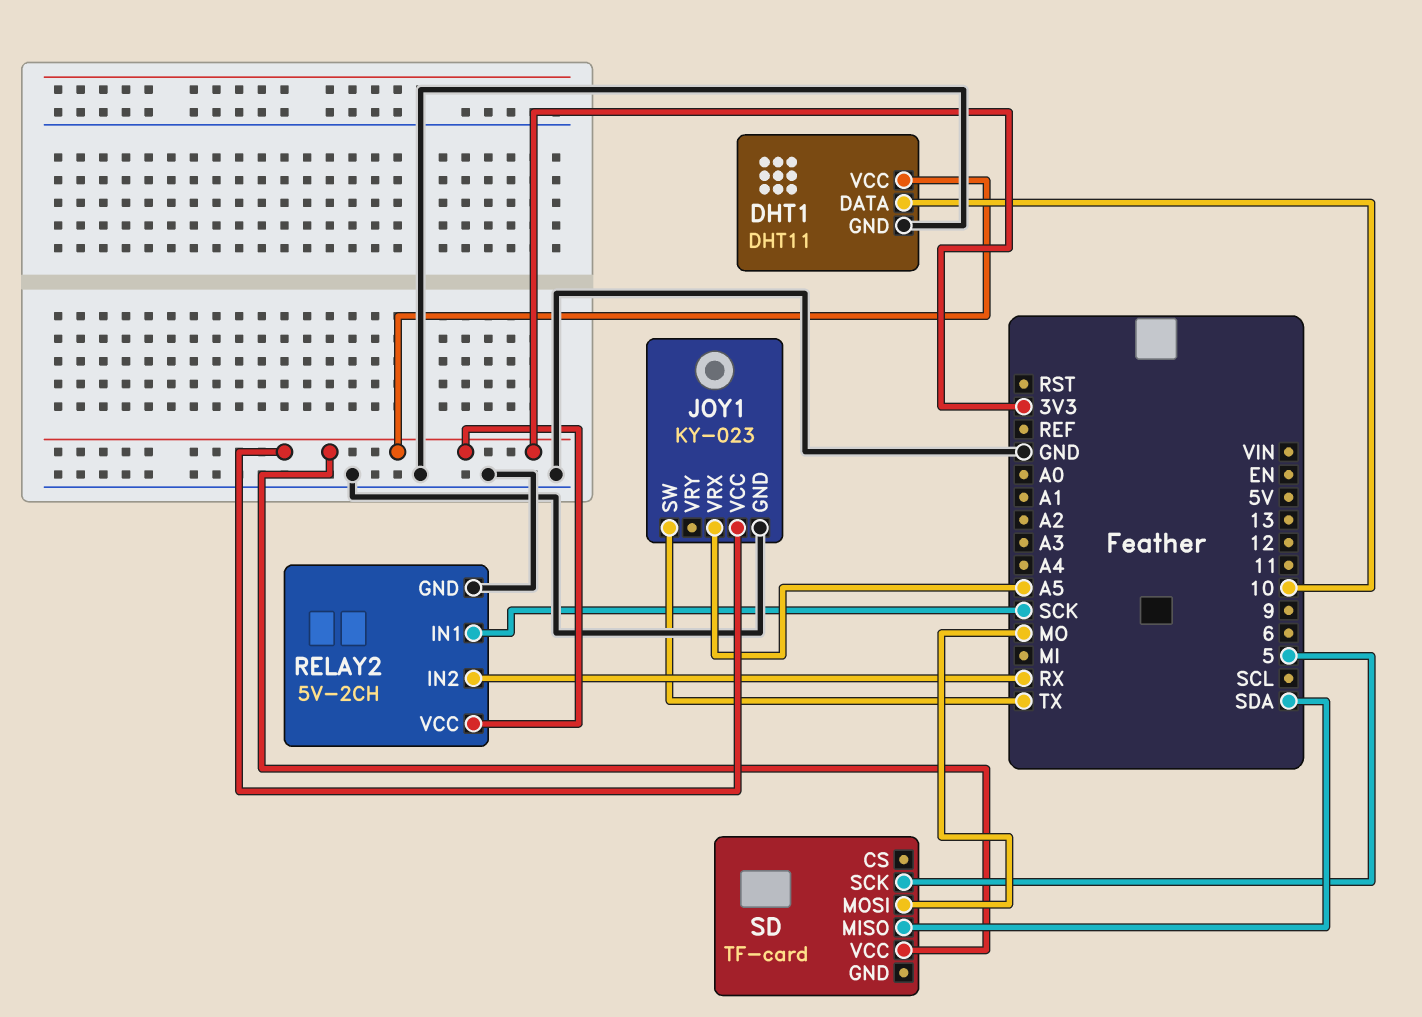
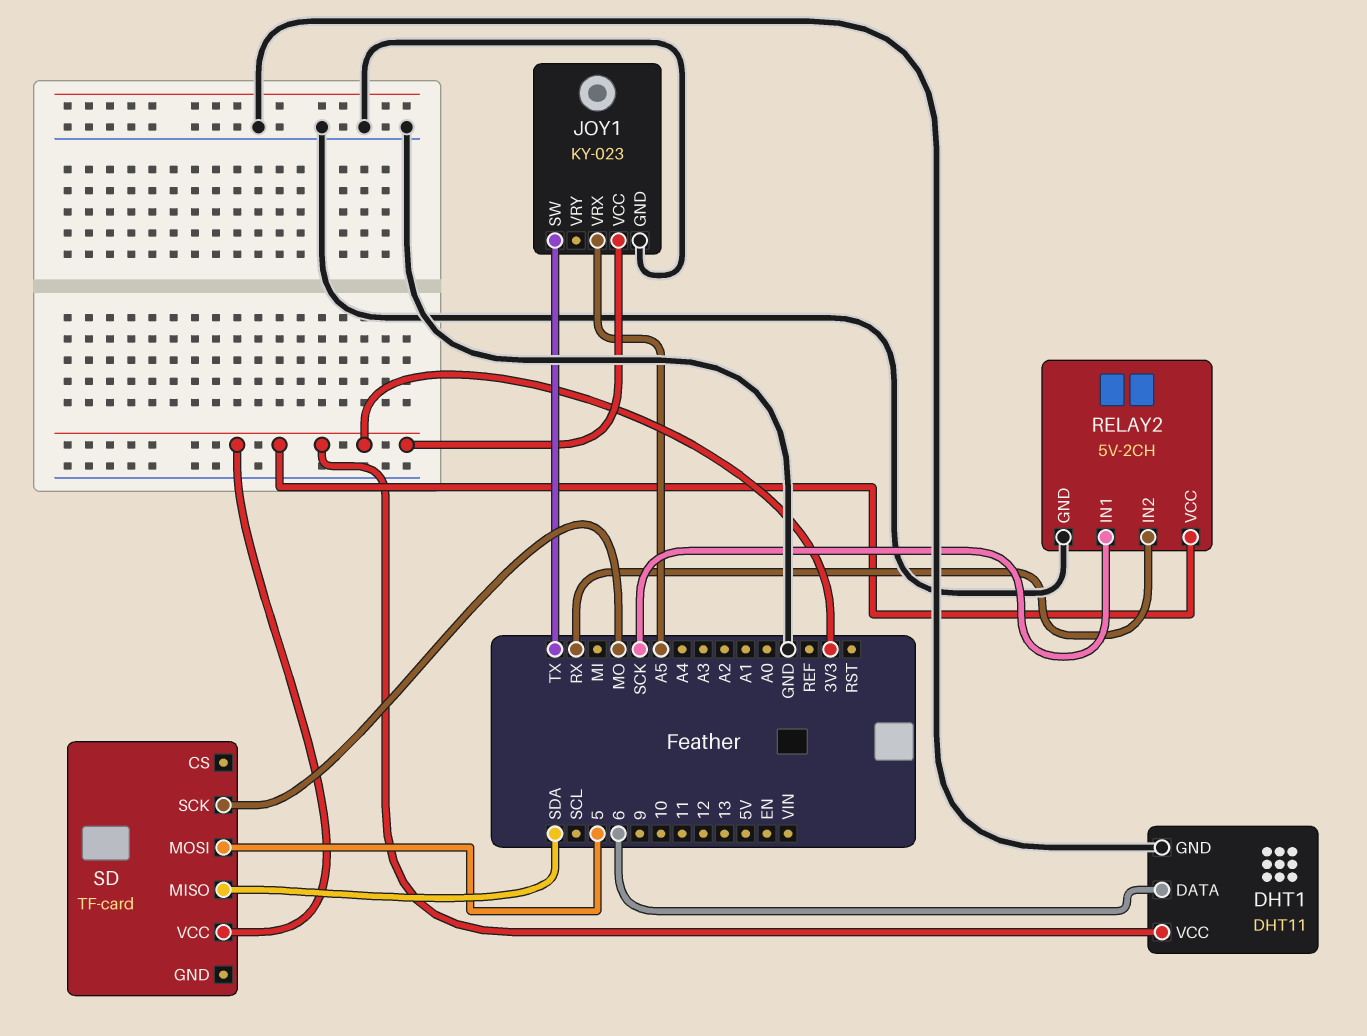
DHT1 pin DATA: 10 -> 6
SD pin MOSI: MO -> 5
SD pin SCK: 5 -> MO

